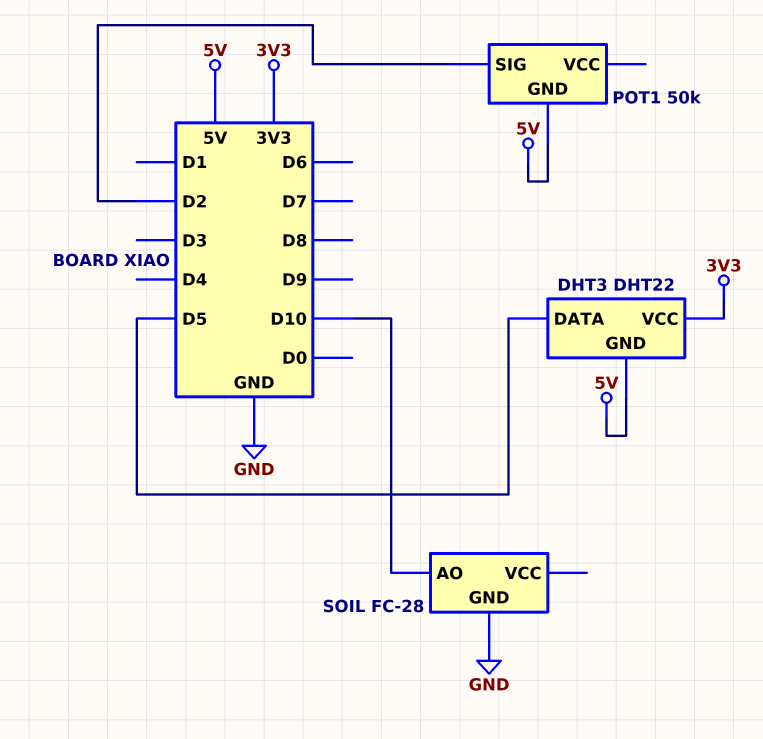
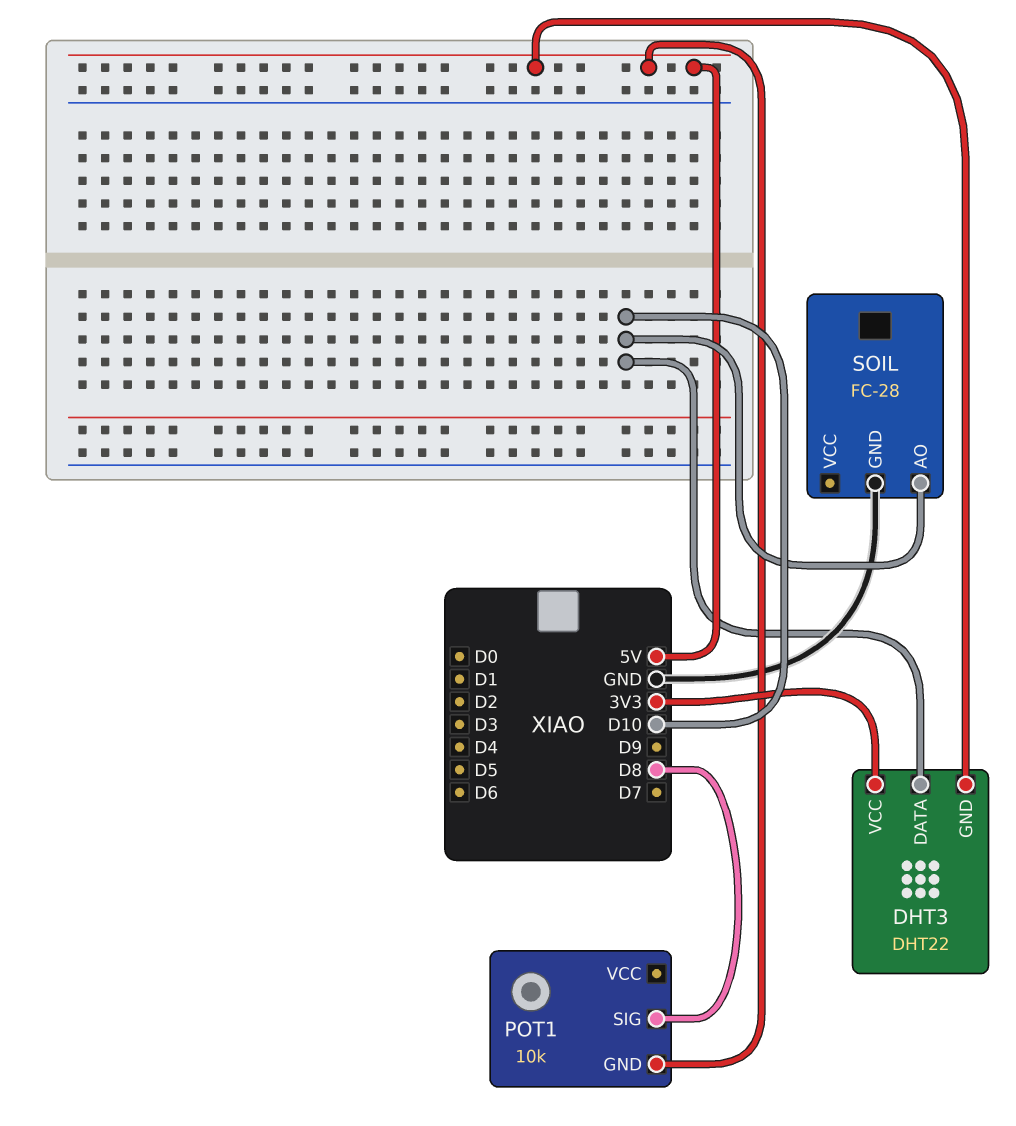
DHT3 pin DATA: D5 -> D10
POT1: 50k -> 10k
POT1 pin SIG: D2 -> D8

